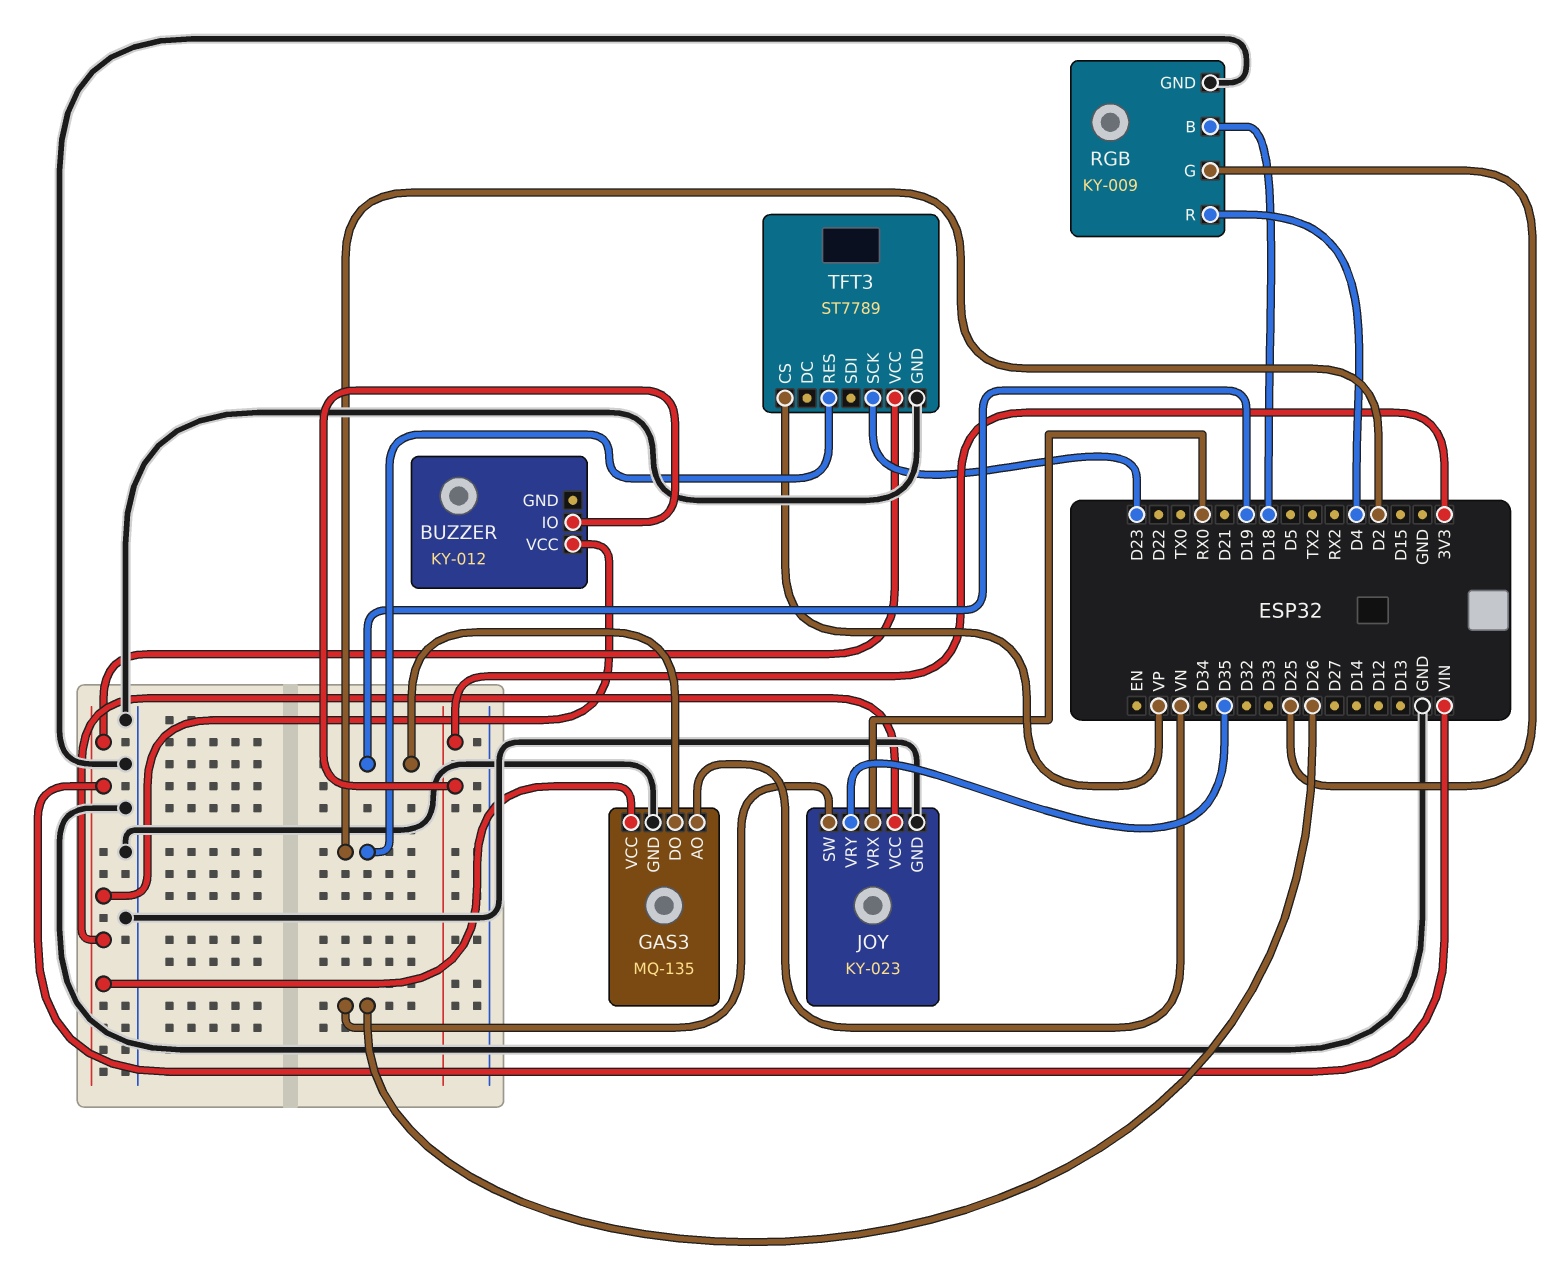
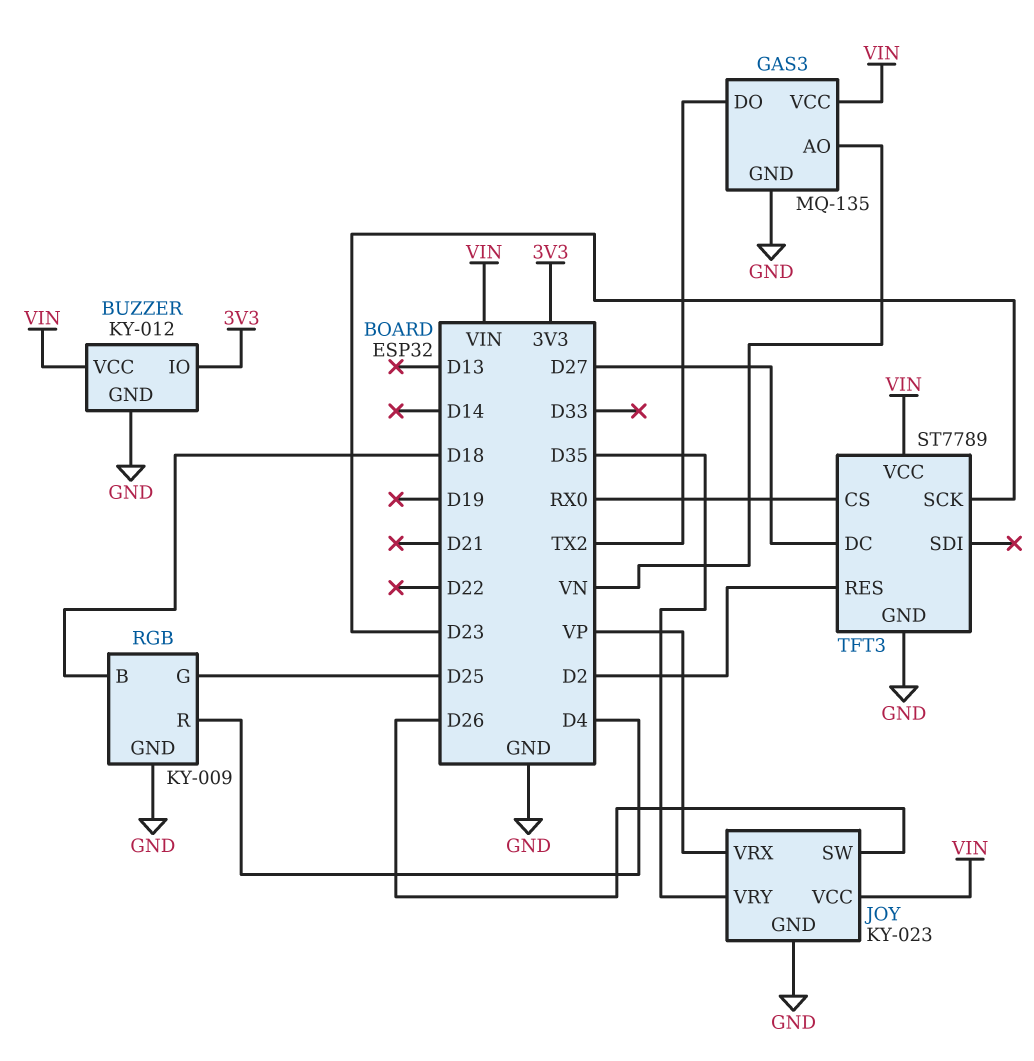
BUZZER pin GND: none -> GND
GAS3 pin DO: D19 -> TX2
JOY pin VRX: RX0 -> VP
TFT3 pin CS: VP -> RX0
TFT3 pin DC: none -> D27

